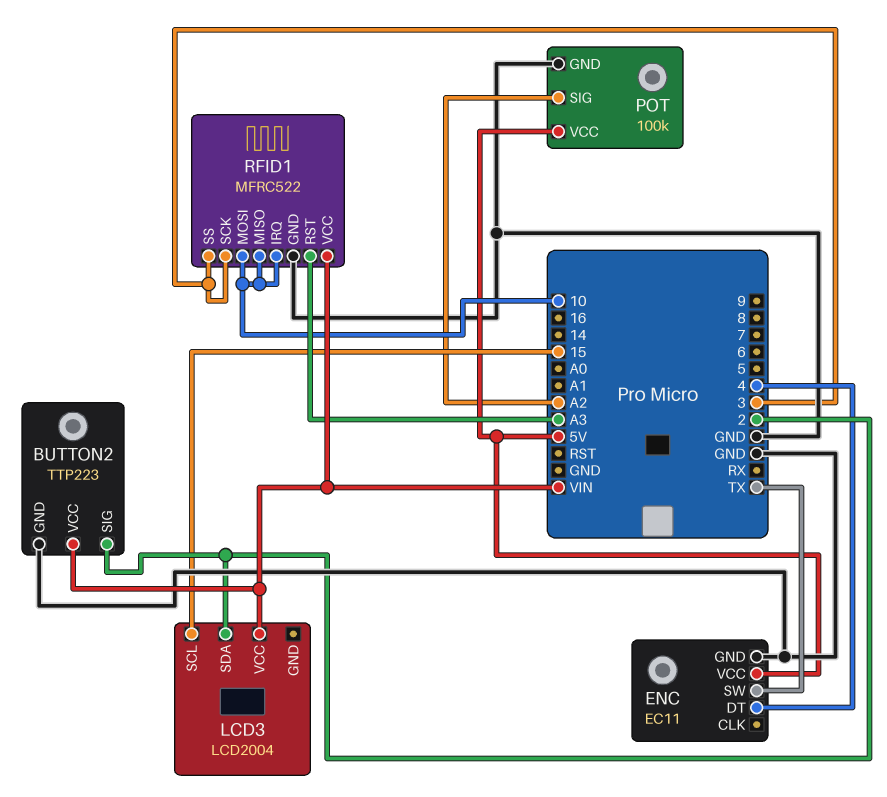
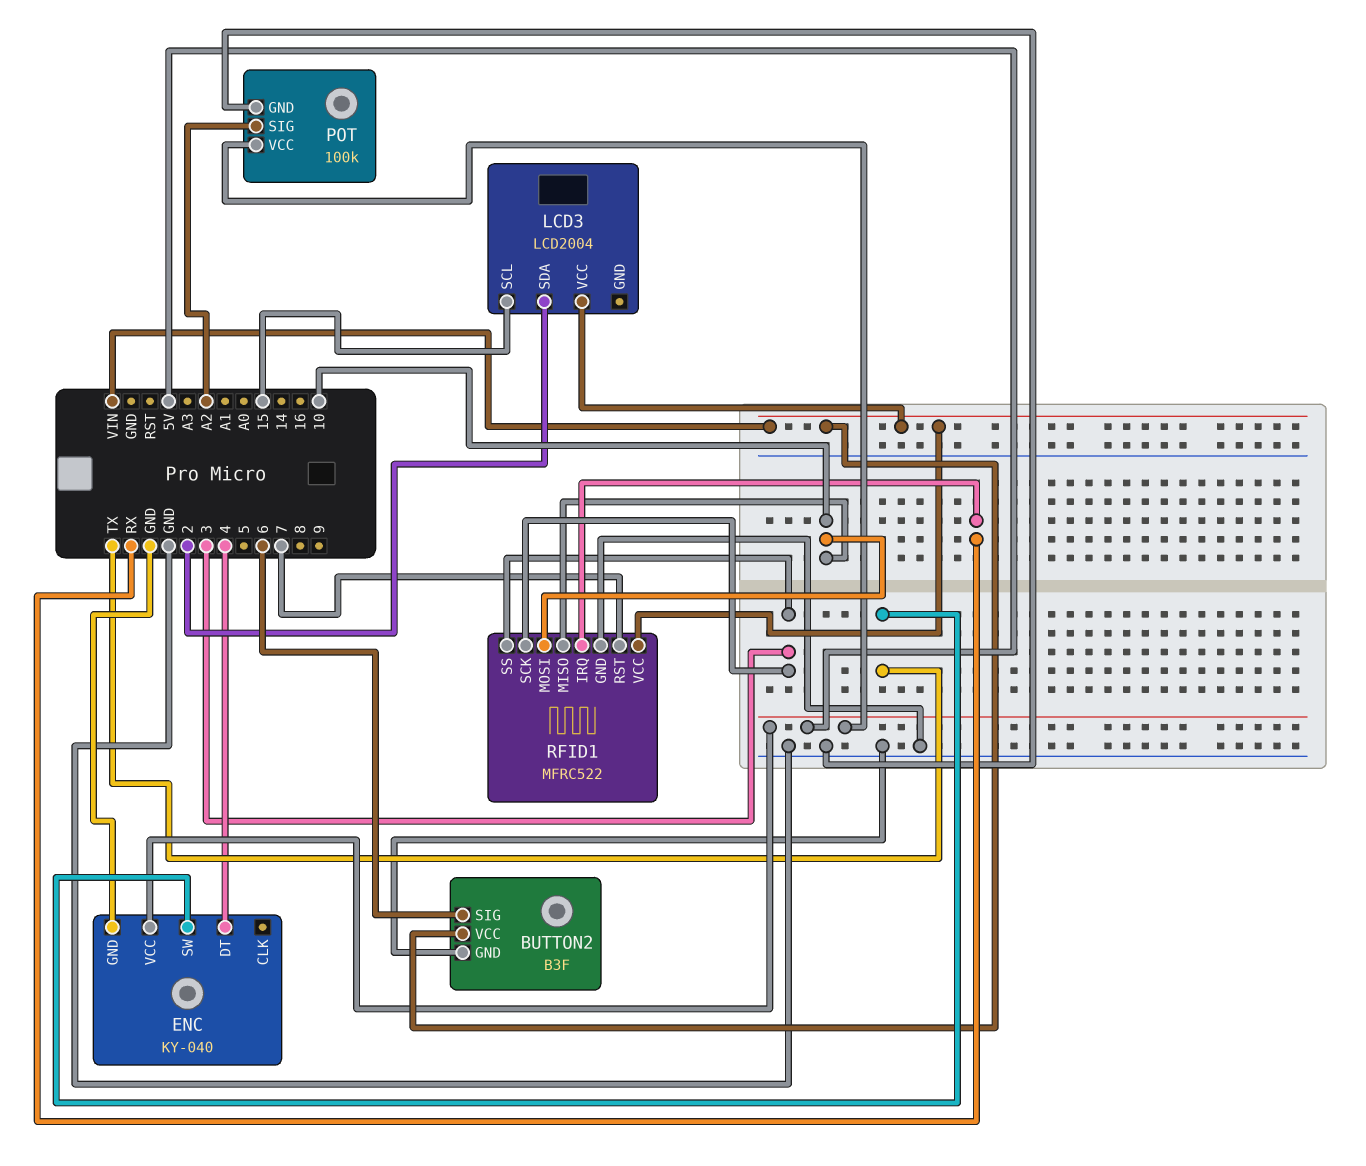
BUTTON2: TTP223 -> B3F
BUTTON2 pin SIG: 2 -> 6
ENC: EC11 -> KY-040
RFID1 pin IRQ: 10 -> RX
RFID1 pin RST: A3 -> 7

